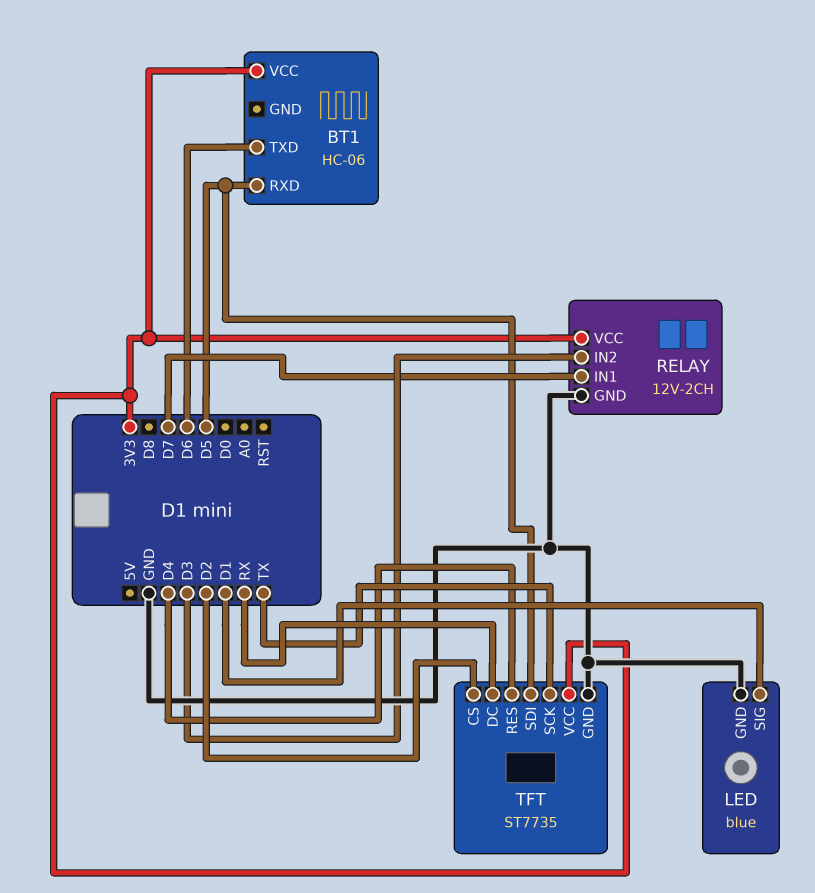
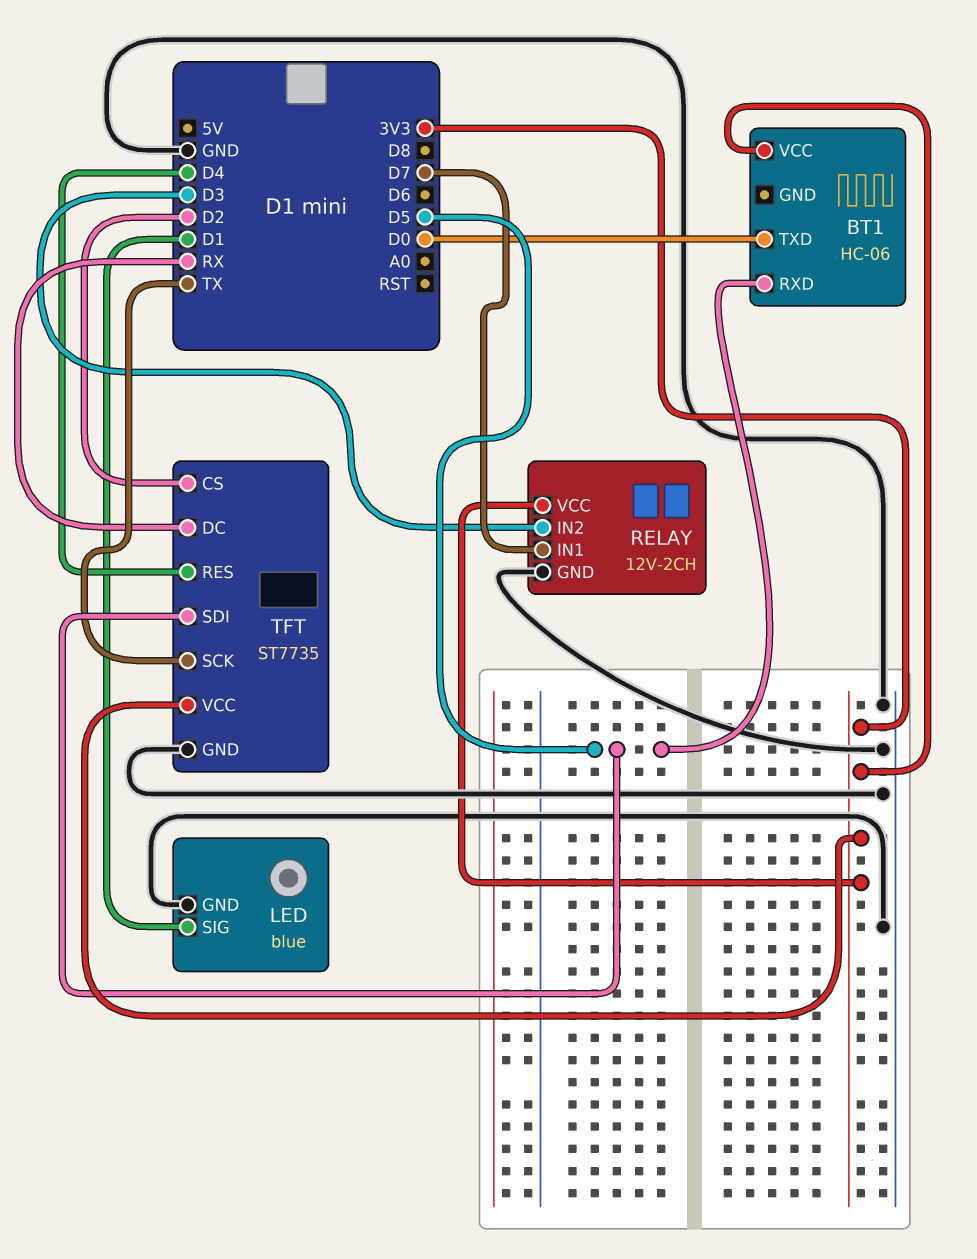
BT1 pin TXD: D6 -> D0

